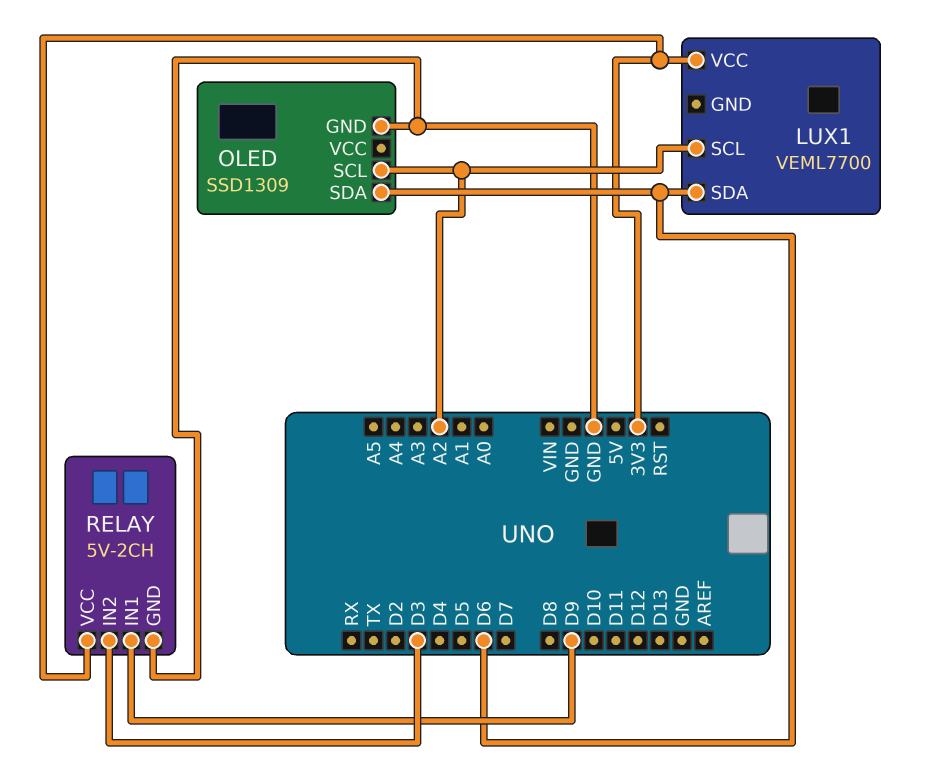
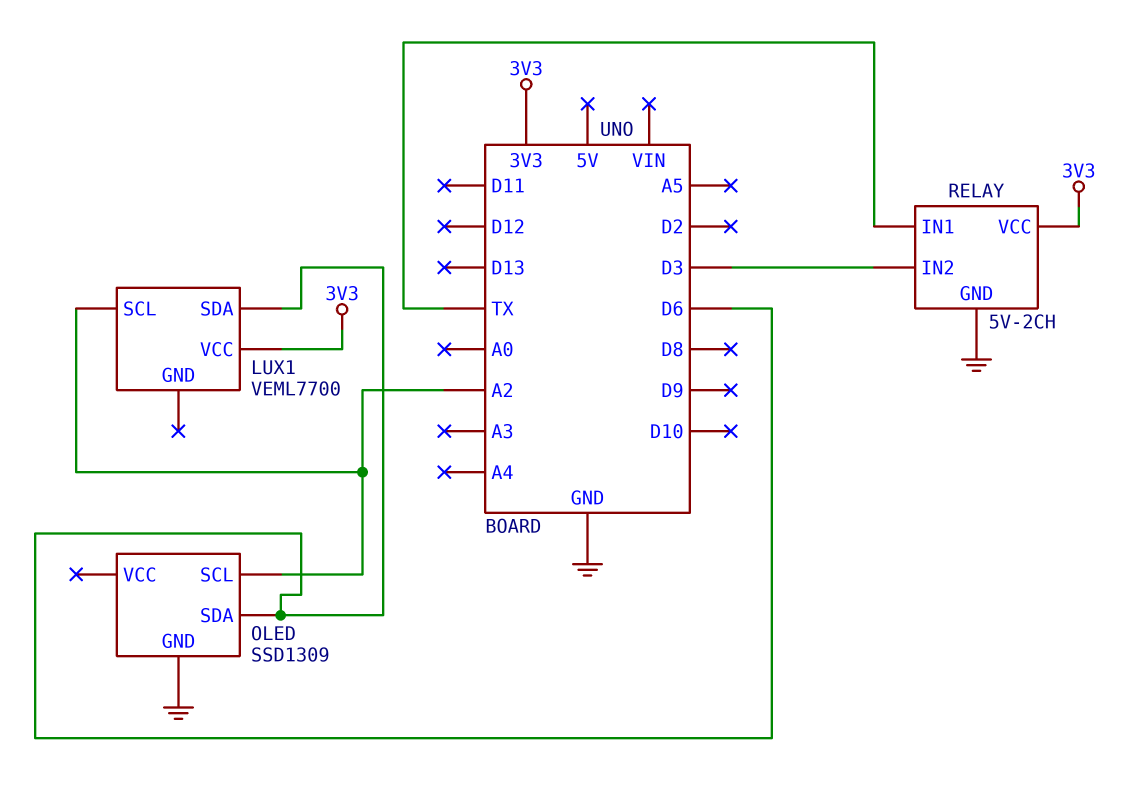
RELAY pin IN1: D9 -> TX

